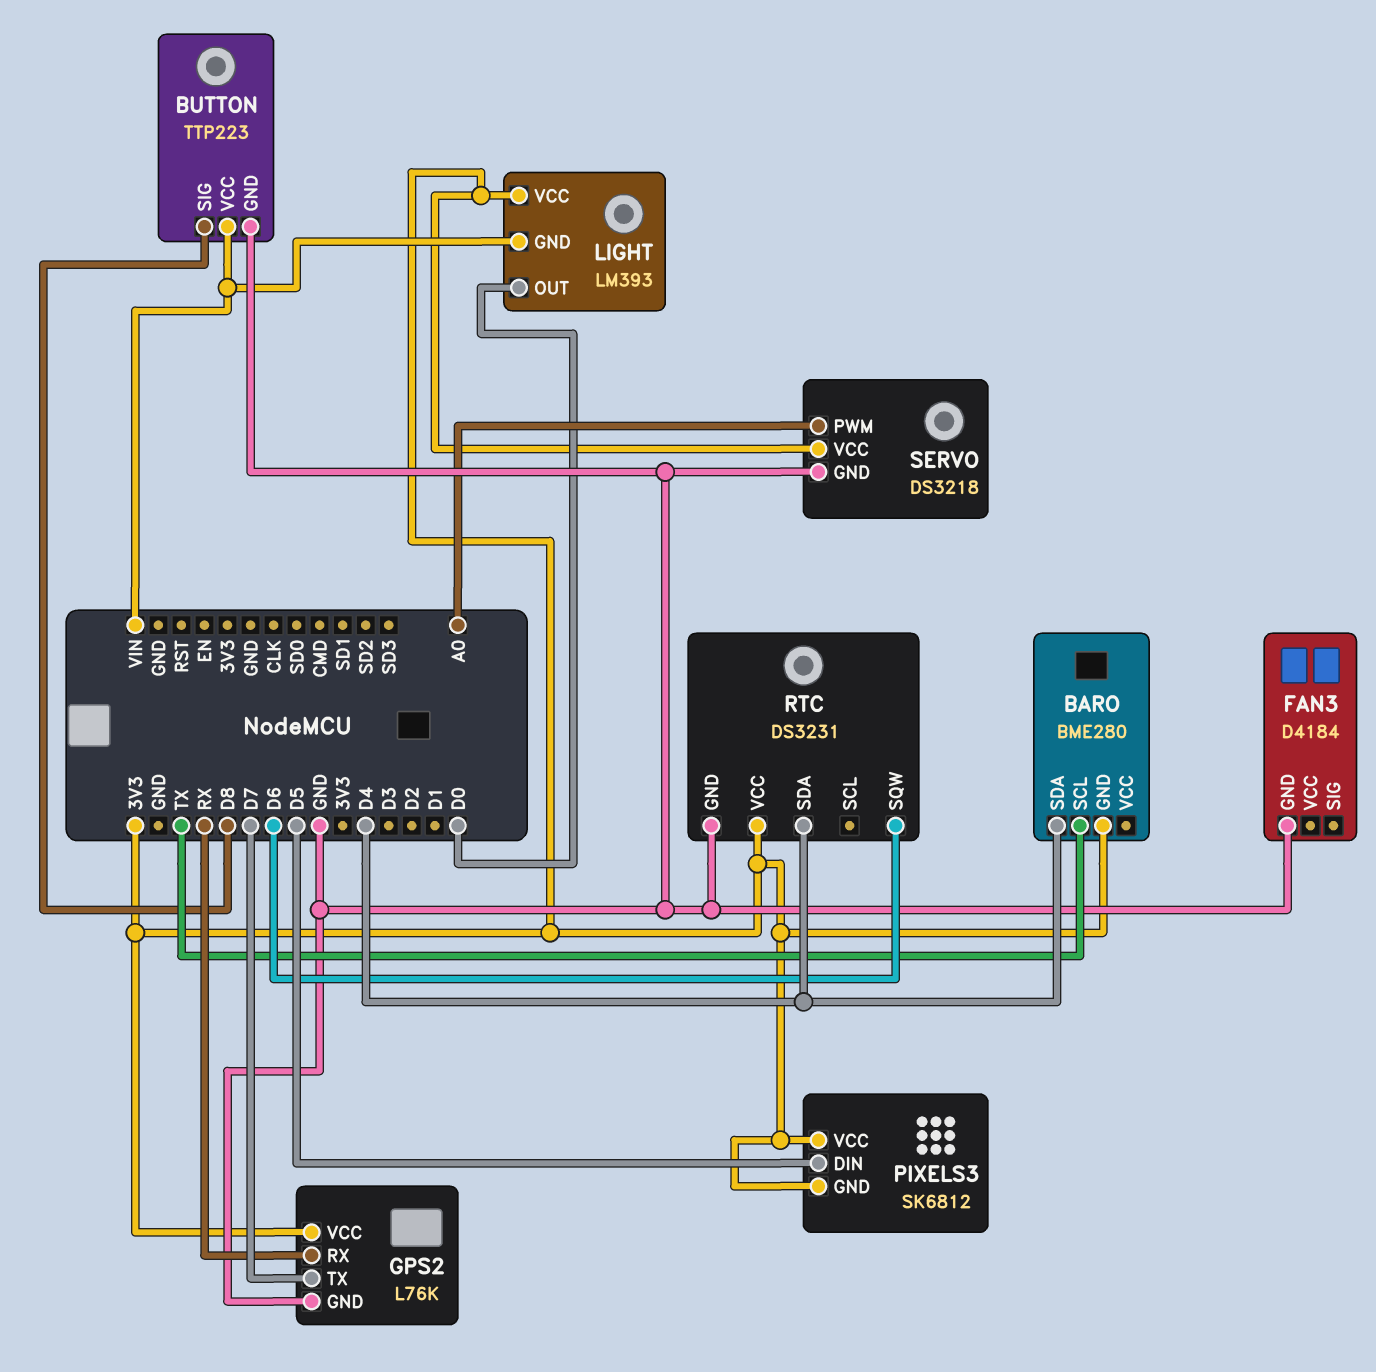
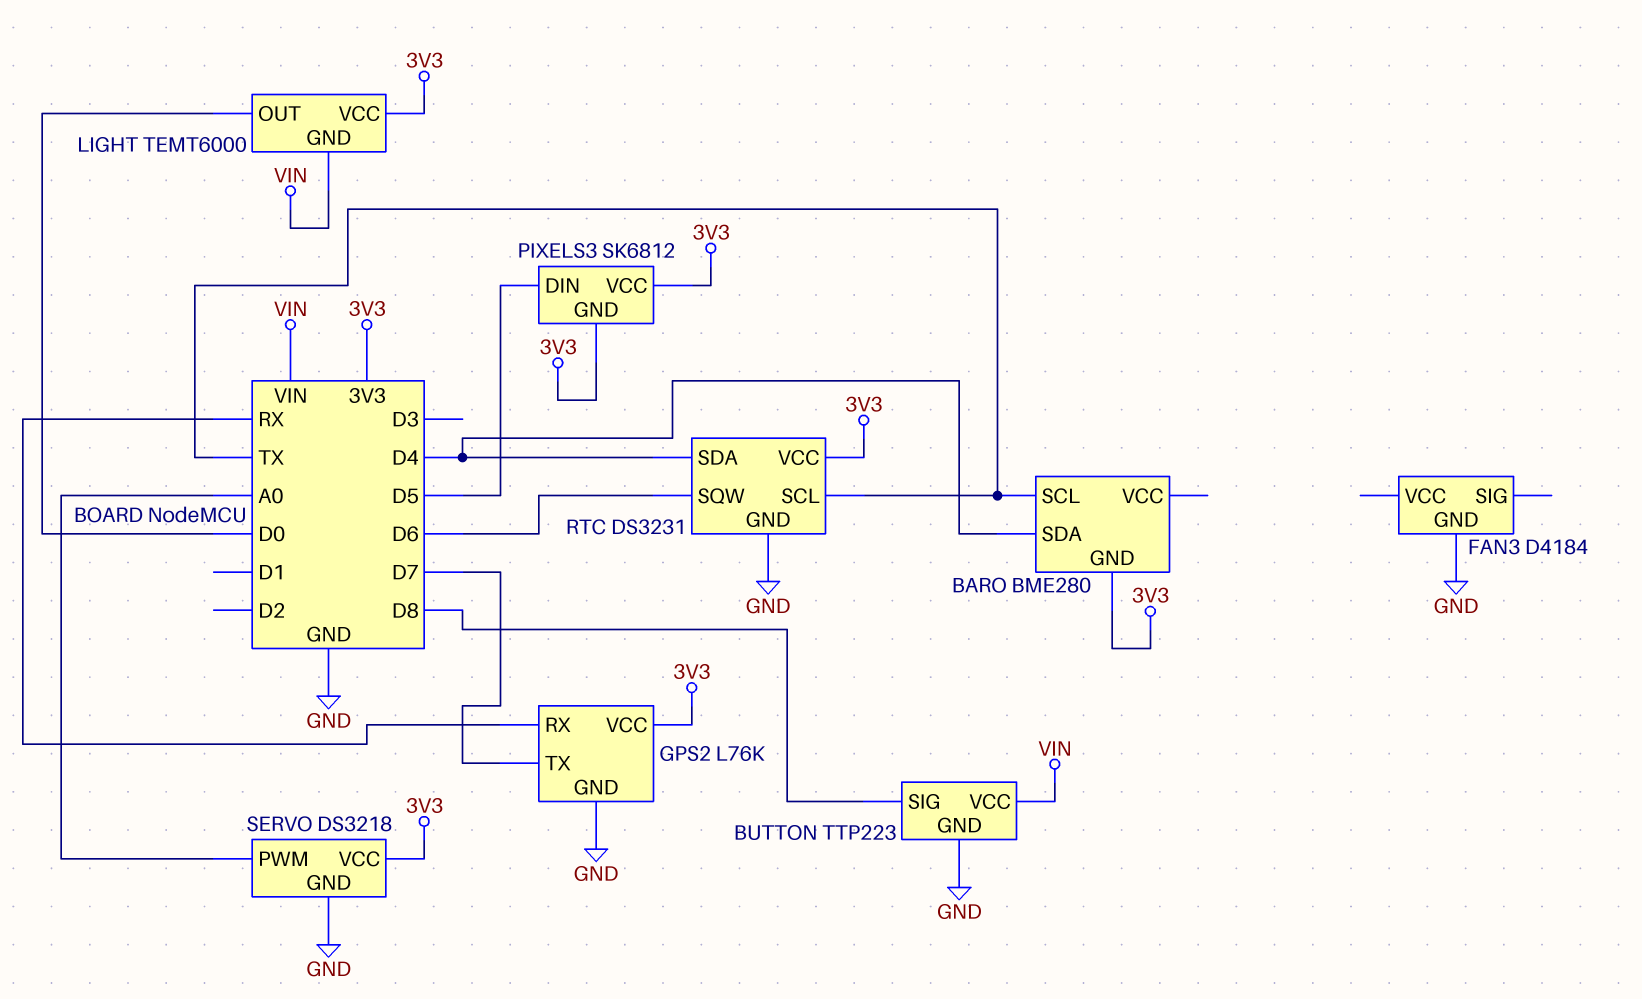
LIGHT: LM393 -> TEMT6000
RTC pin SCL: none -> TX

